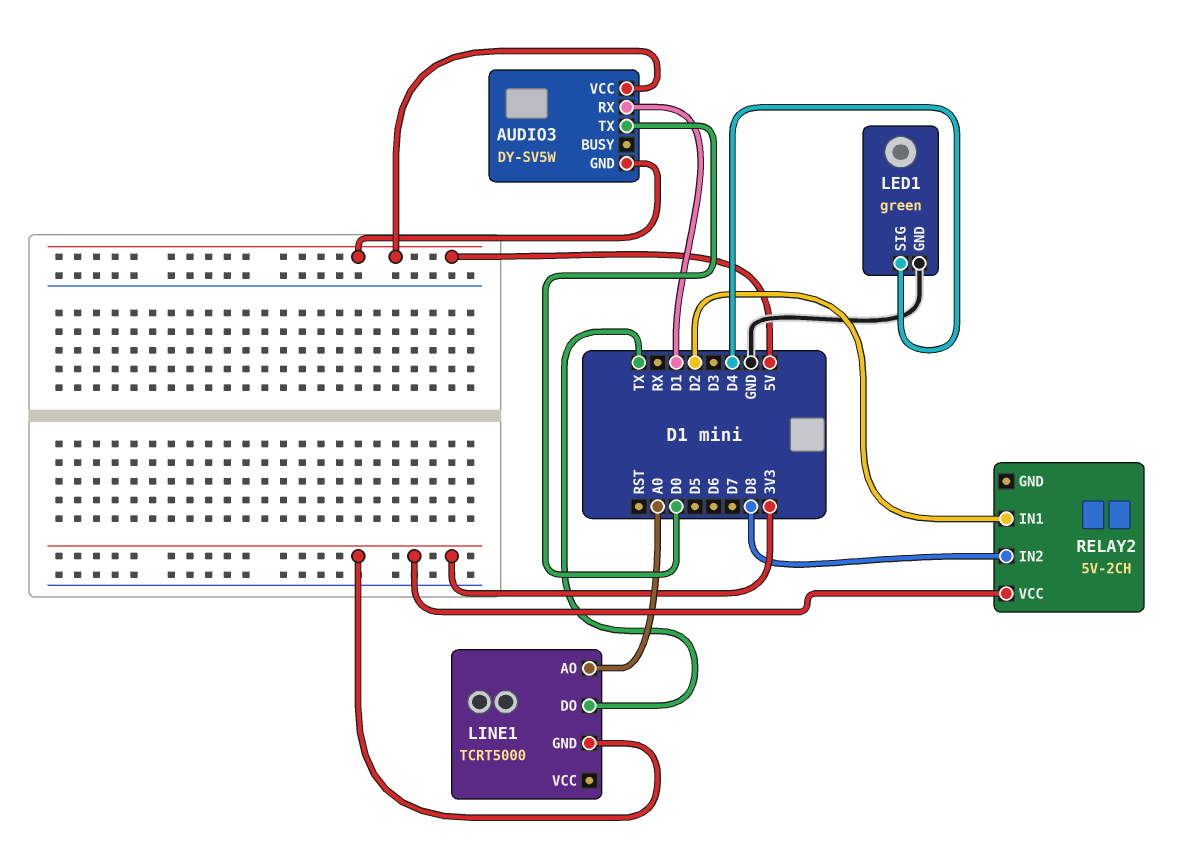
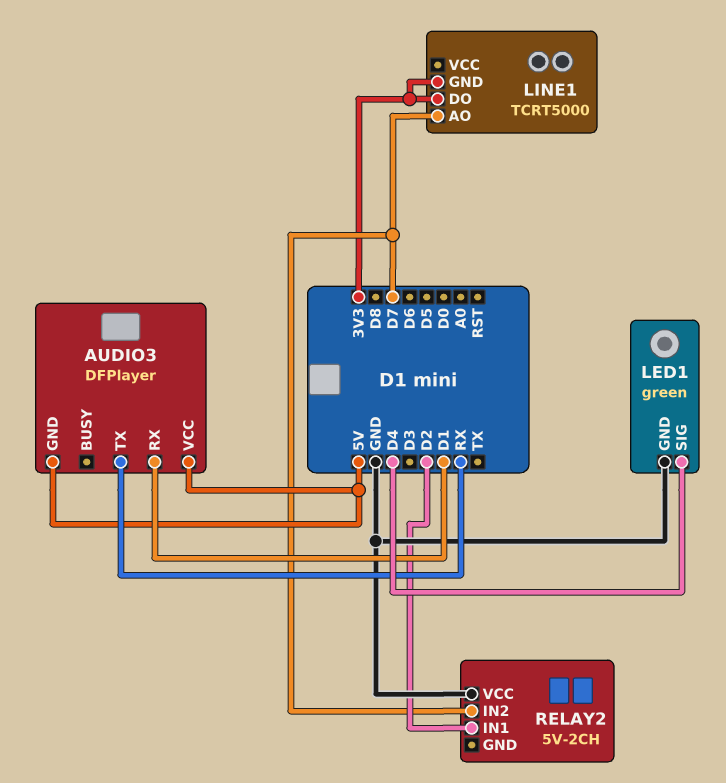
AUDIO3: DY-SV5W -> DFPlayer
AUDIO3 pin TX: D0 -> RX
LINE1 pin AO: A0 -> D7
LINE1 pin DO: TX -> 3V3
RELAY2 pin IN2: D8 -> D7
RELAY2 pin VCC: 3V3 -> GND

